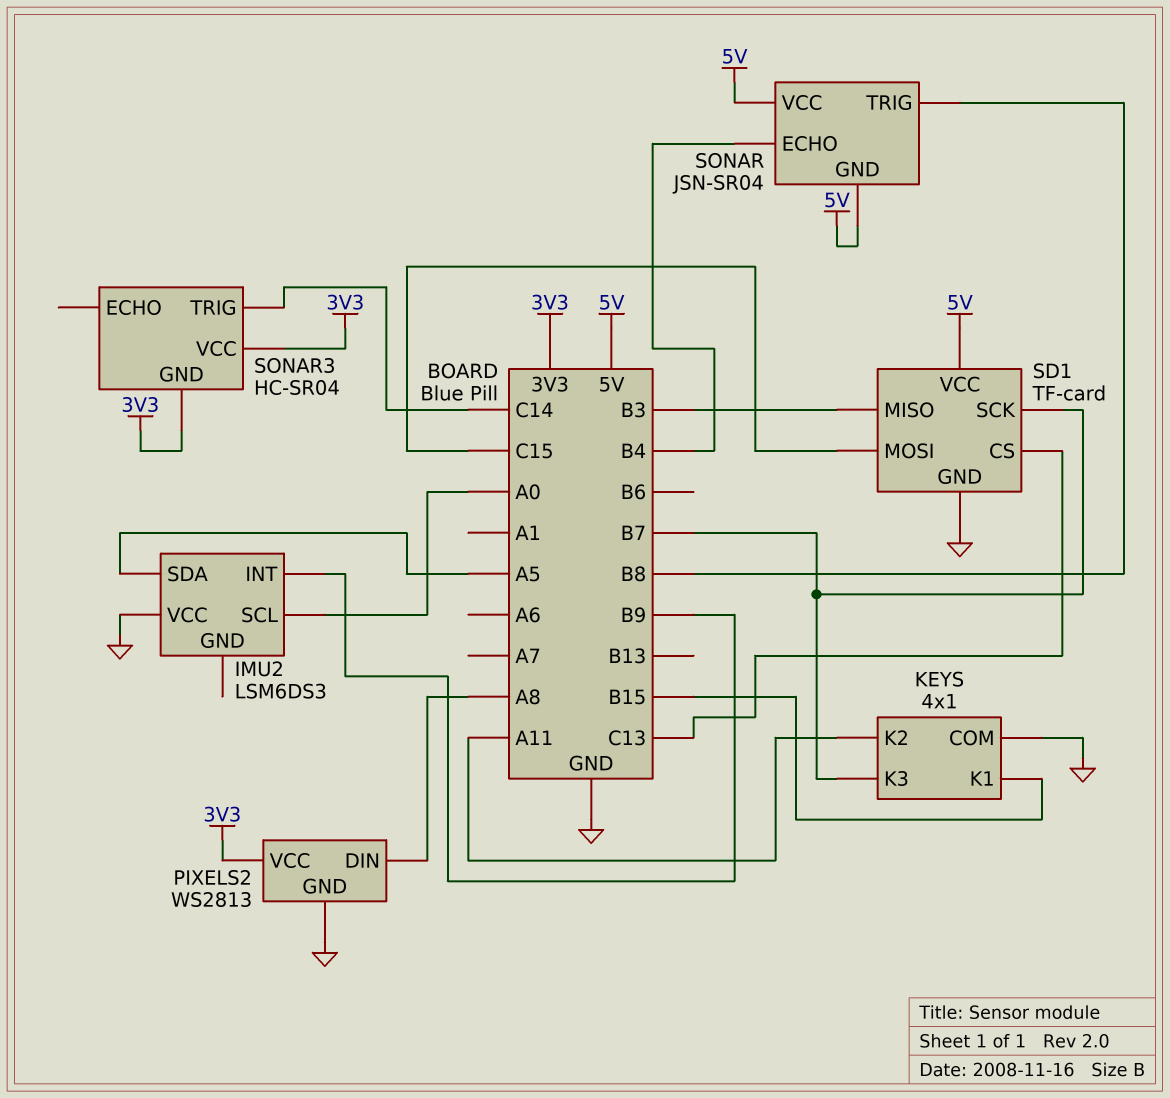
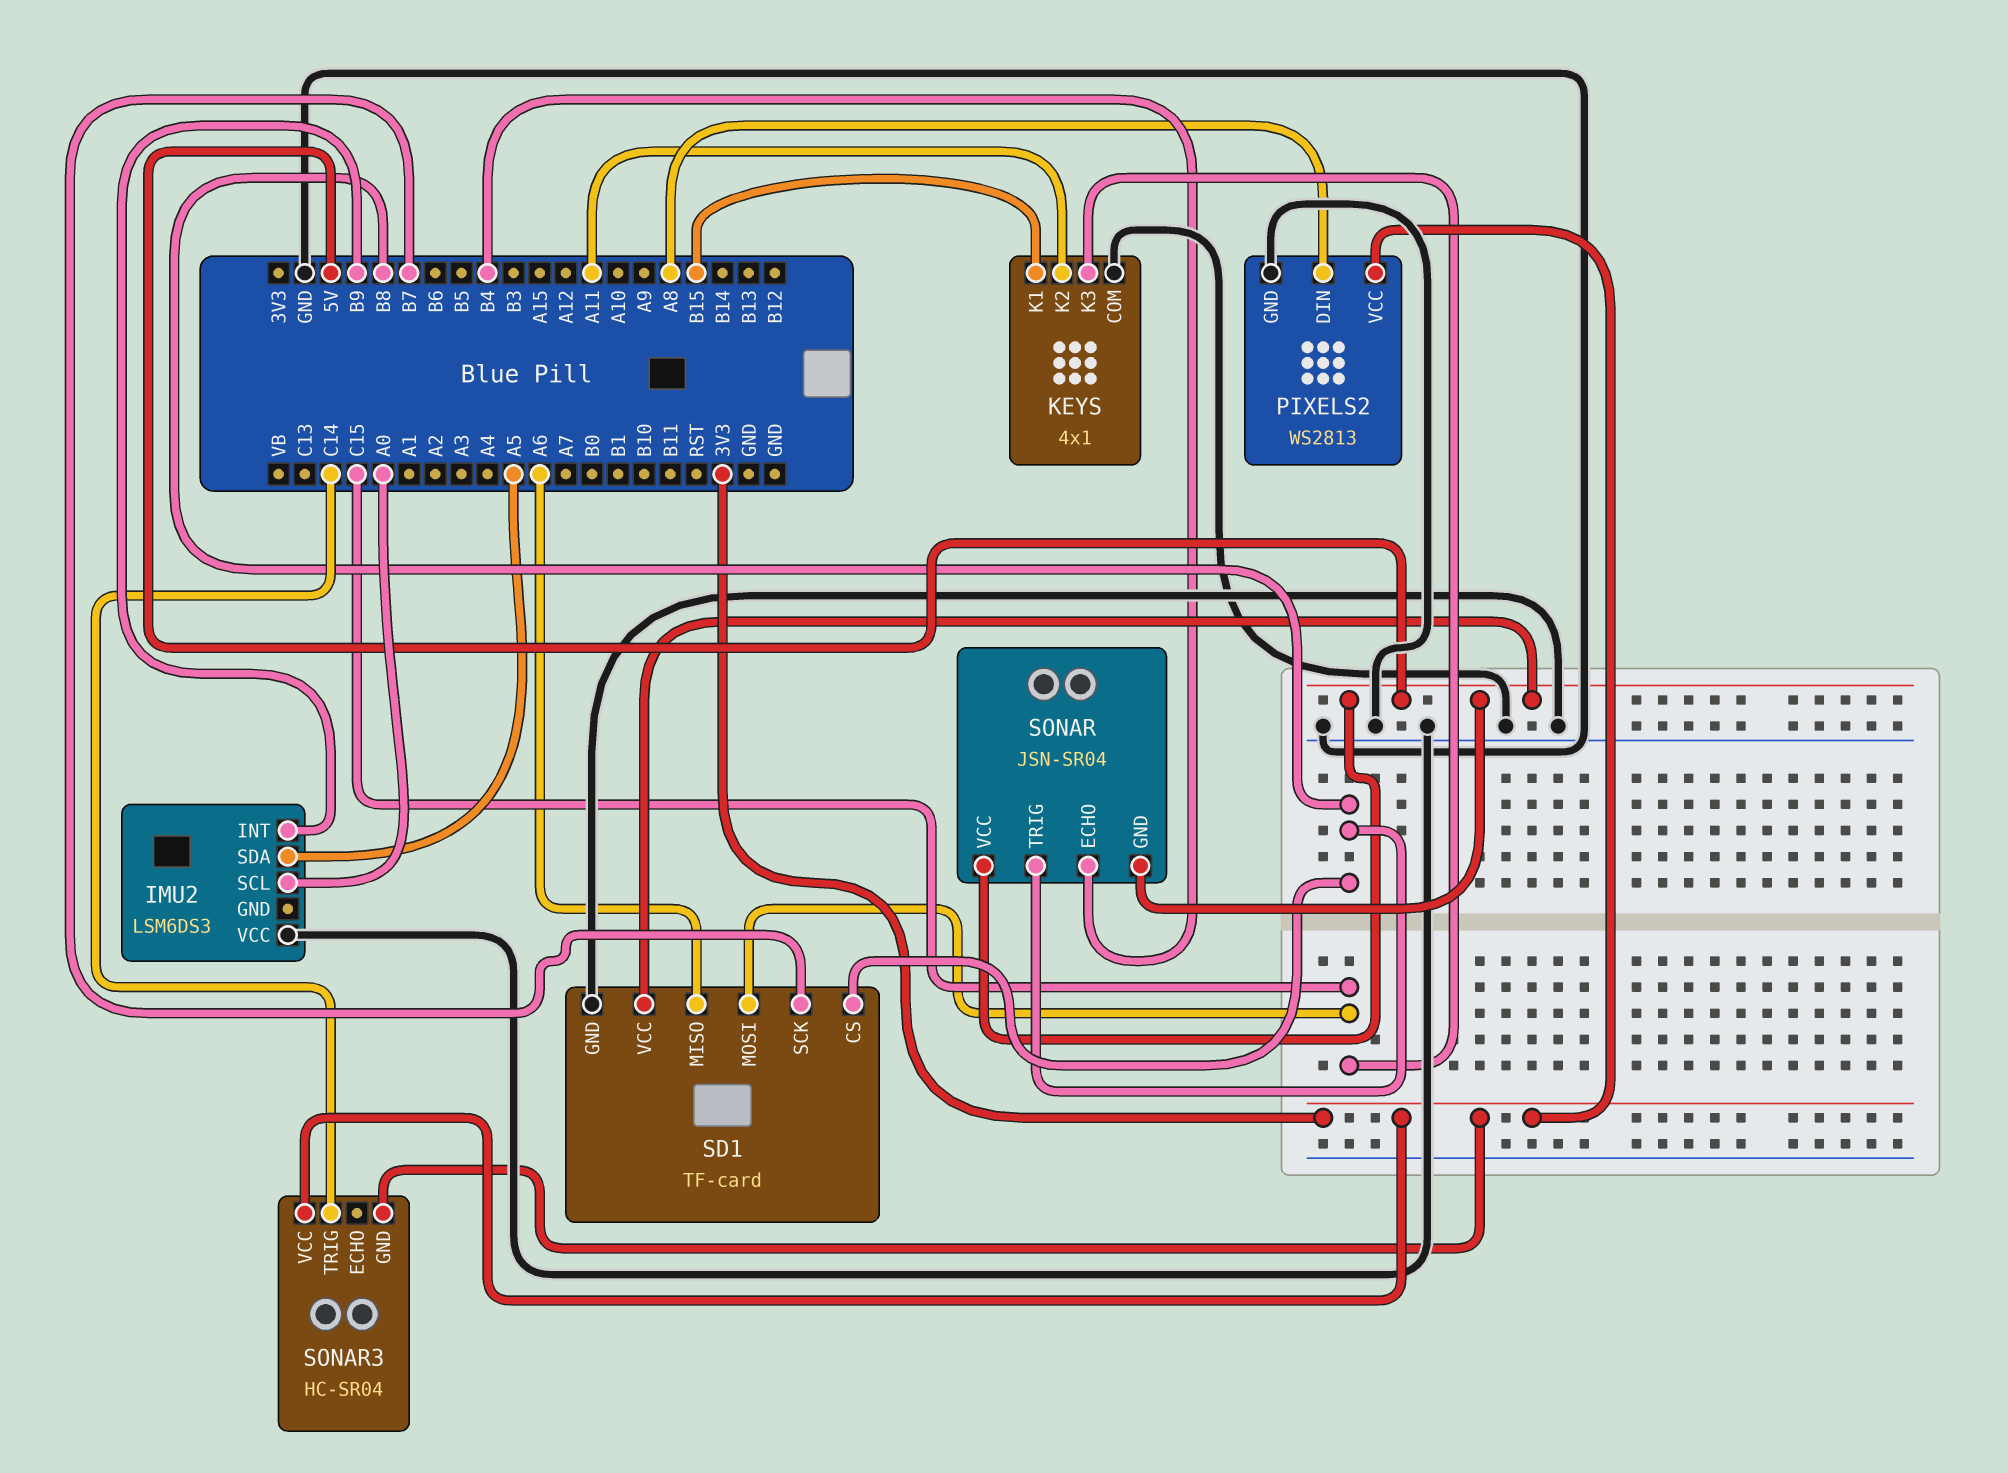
KEYS pin K3: B7 -> C15
SD1 pin CS: C13 -> B8
SD1 pin MISO: B3 -> A6

